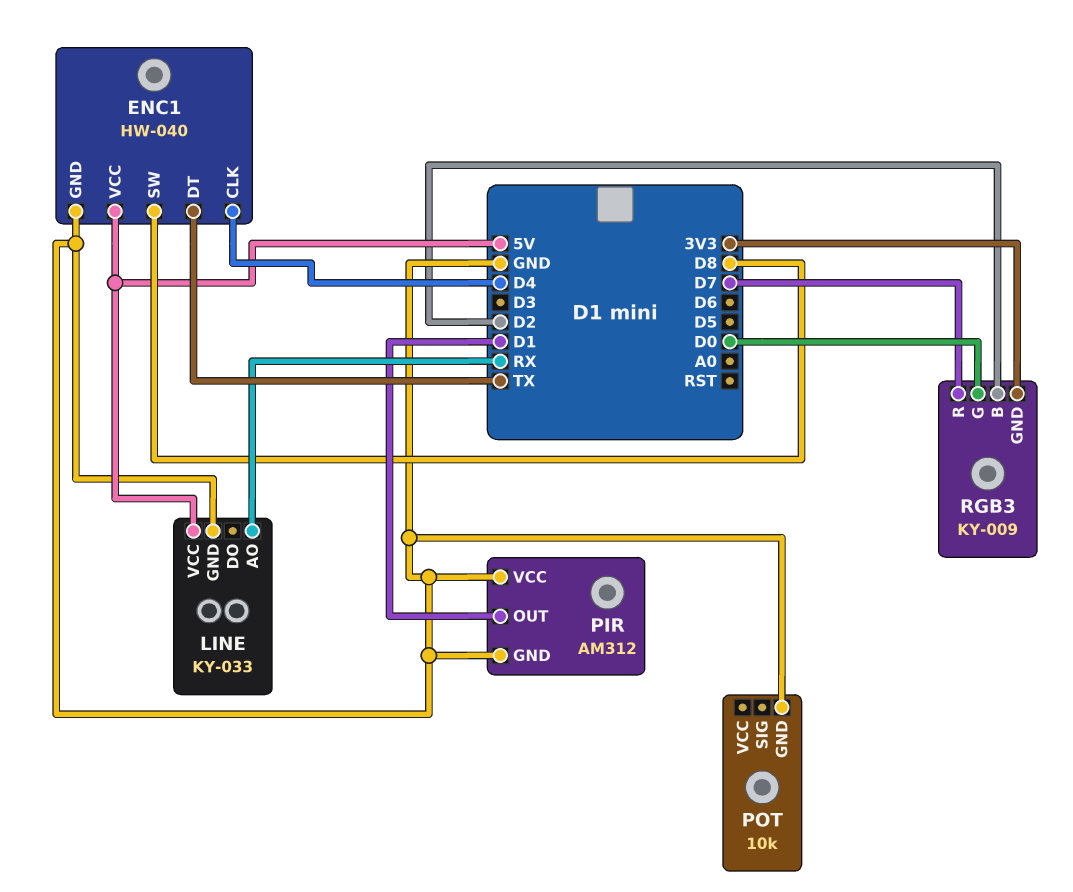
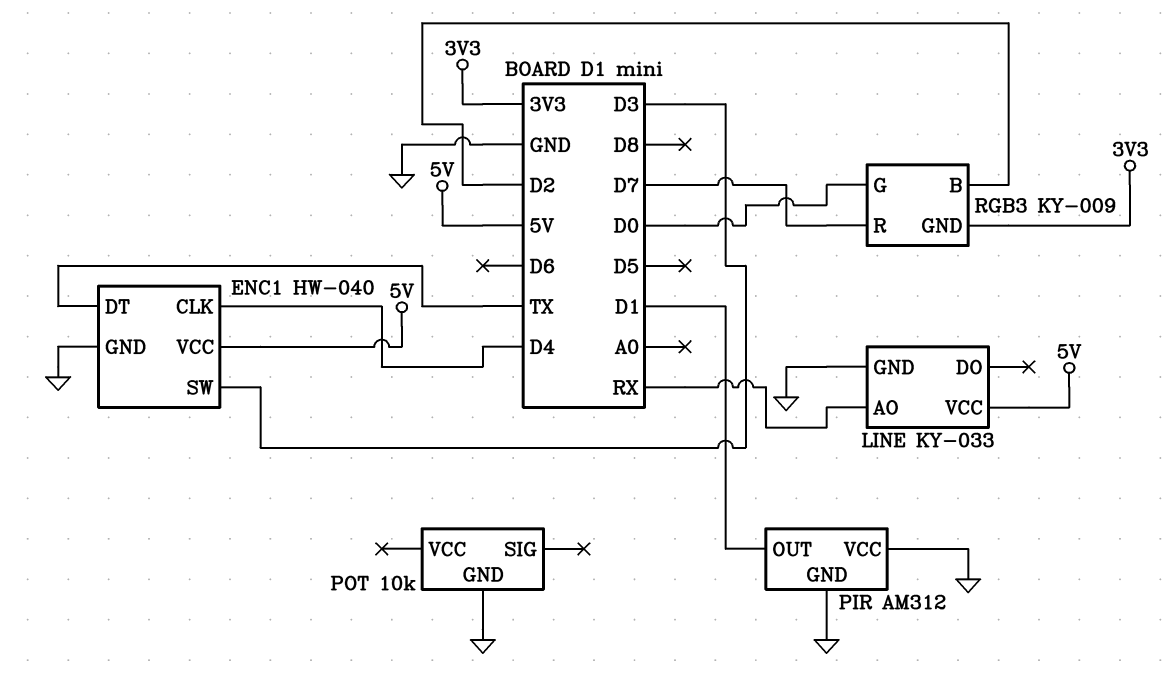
ENC1 pin SW: D8 -> D3

